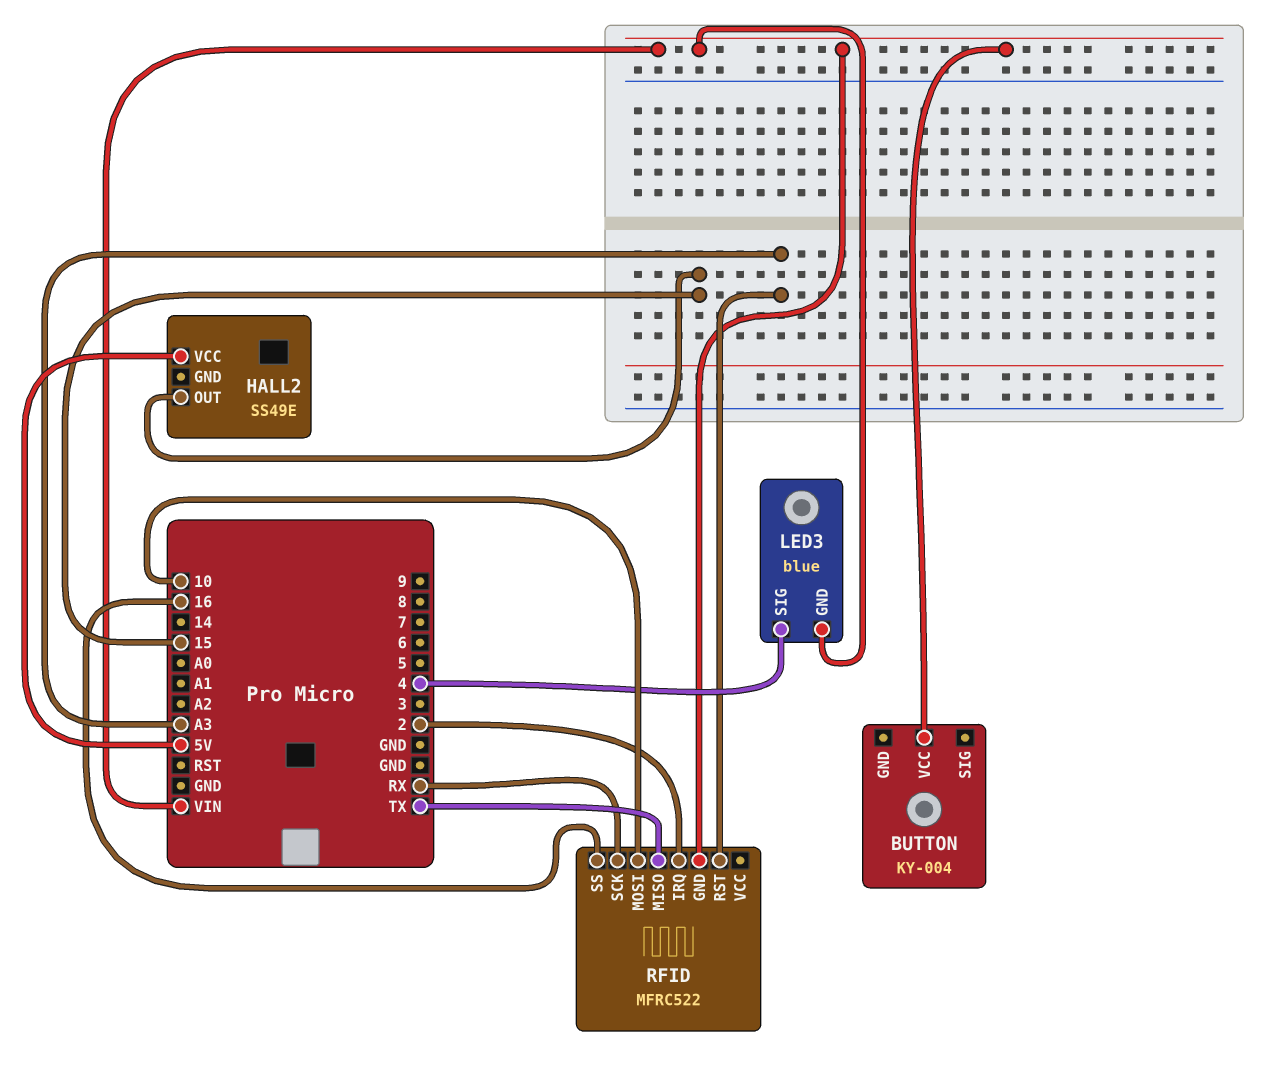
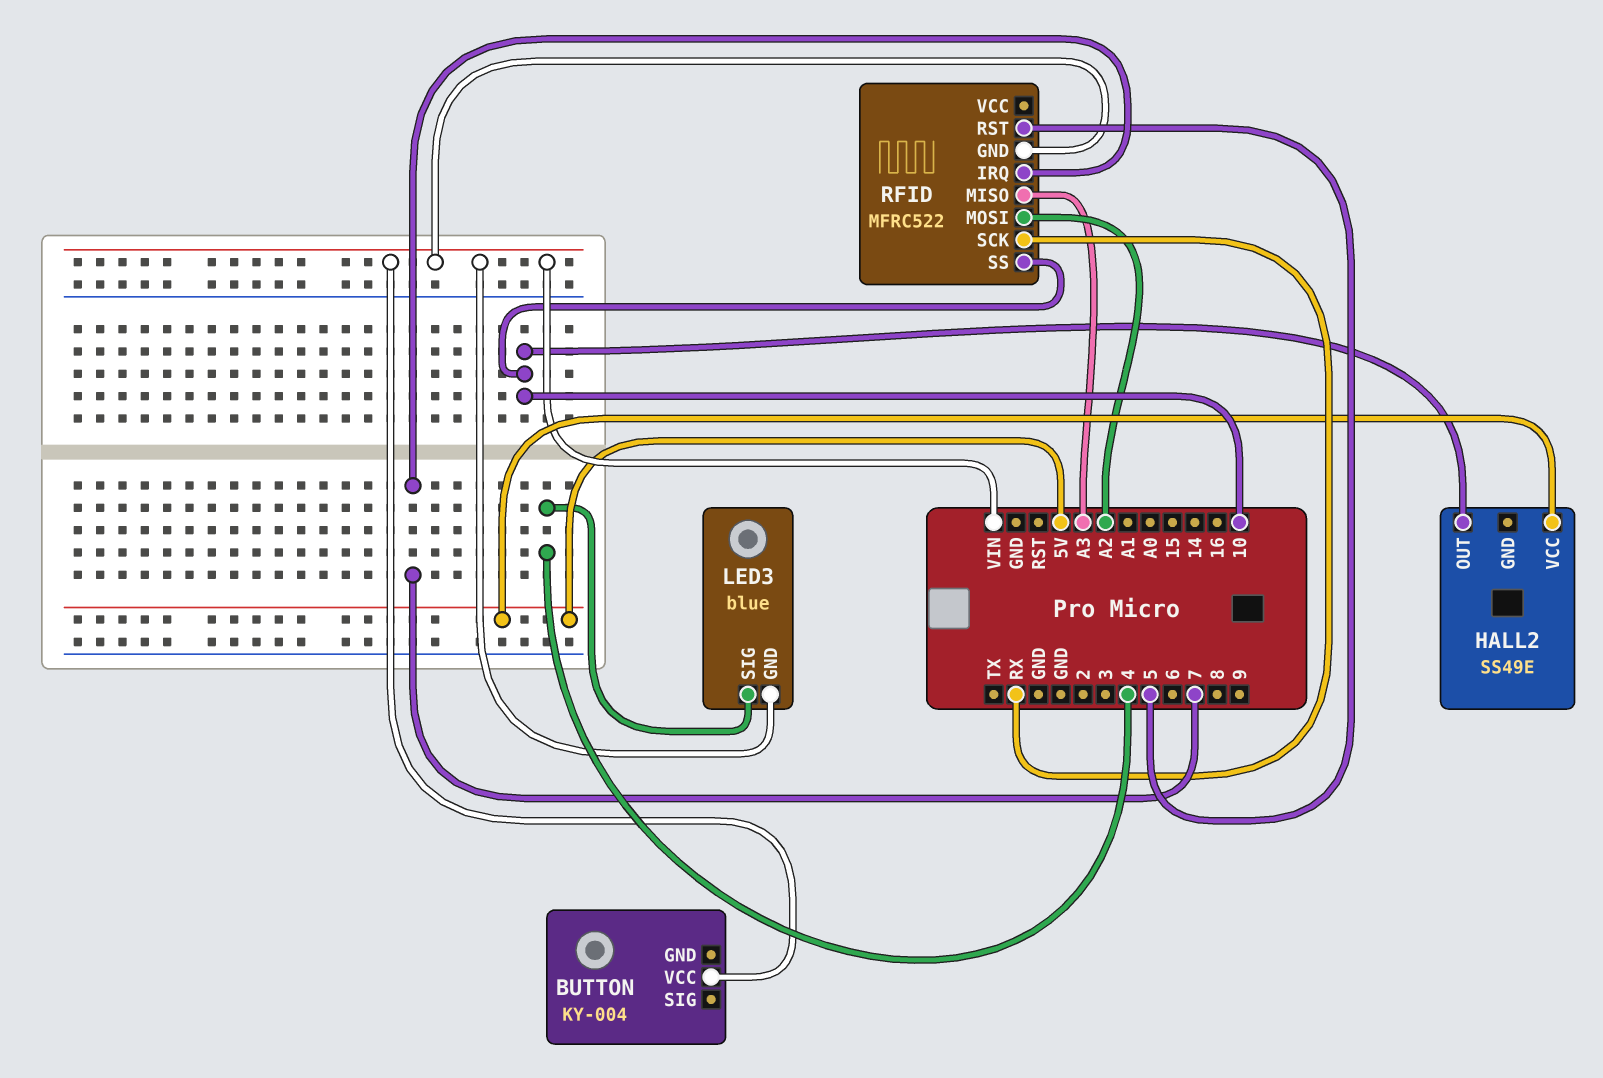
HALL2 pin OUT: 15 -> 10
RFID pin IRQ: 2 -> 7
RFID pin MISO: TX -> A3
RFID pin MOSI: 10 -> A2
RFID pin RST: A3 -> 5
RFID pin SS: 16 -> 10

